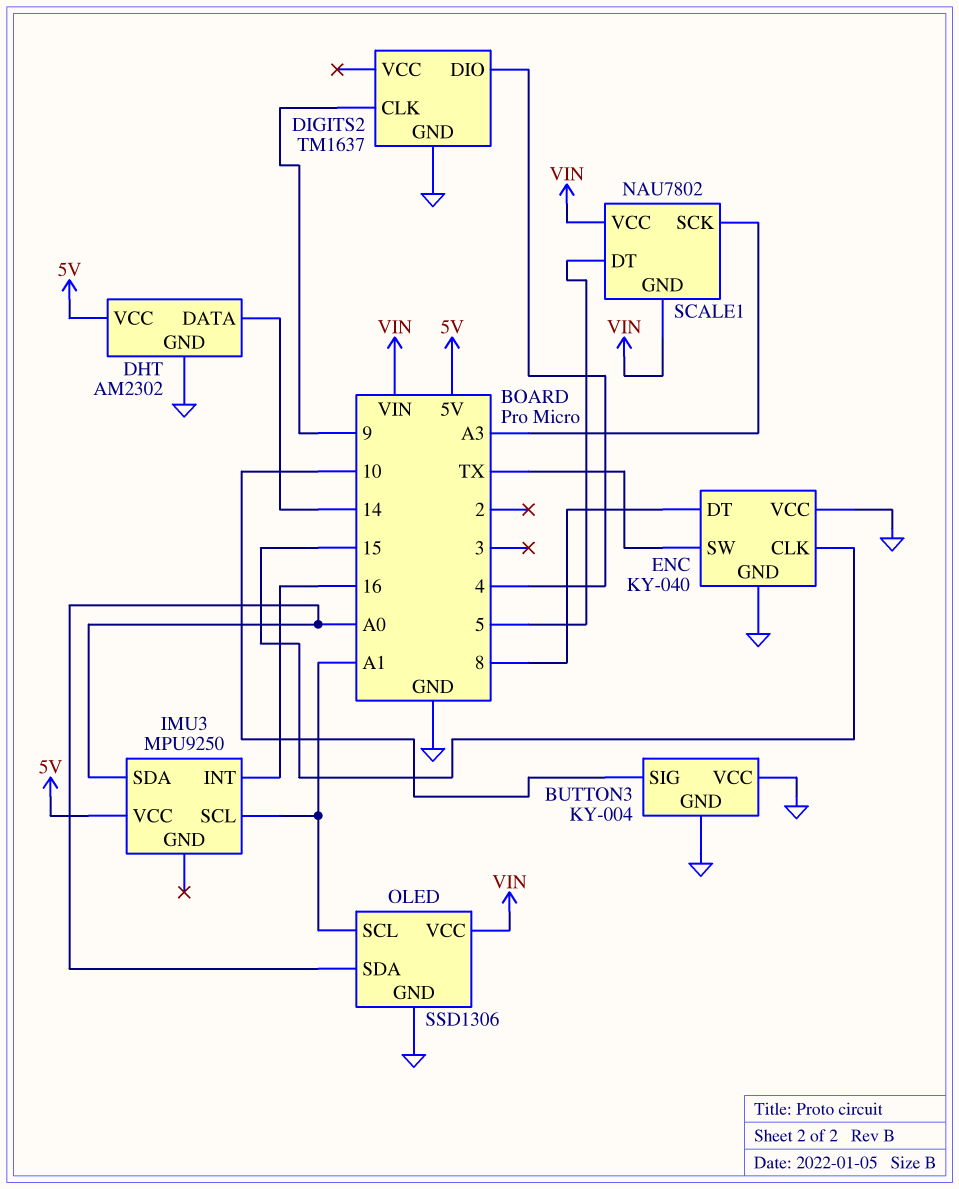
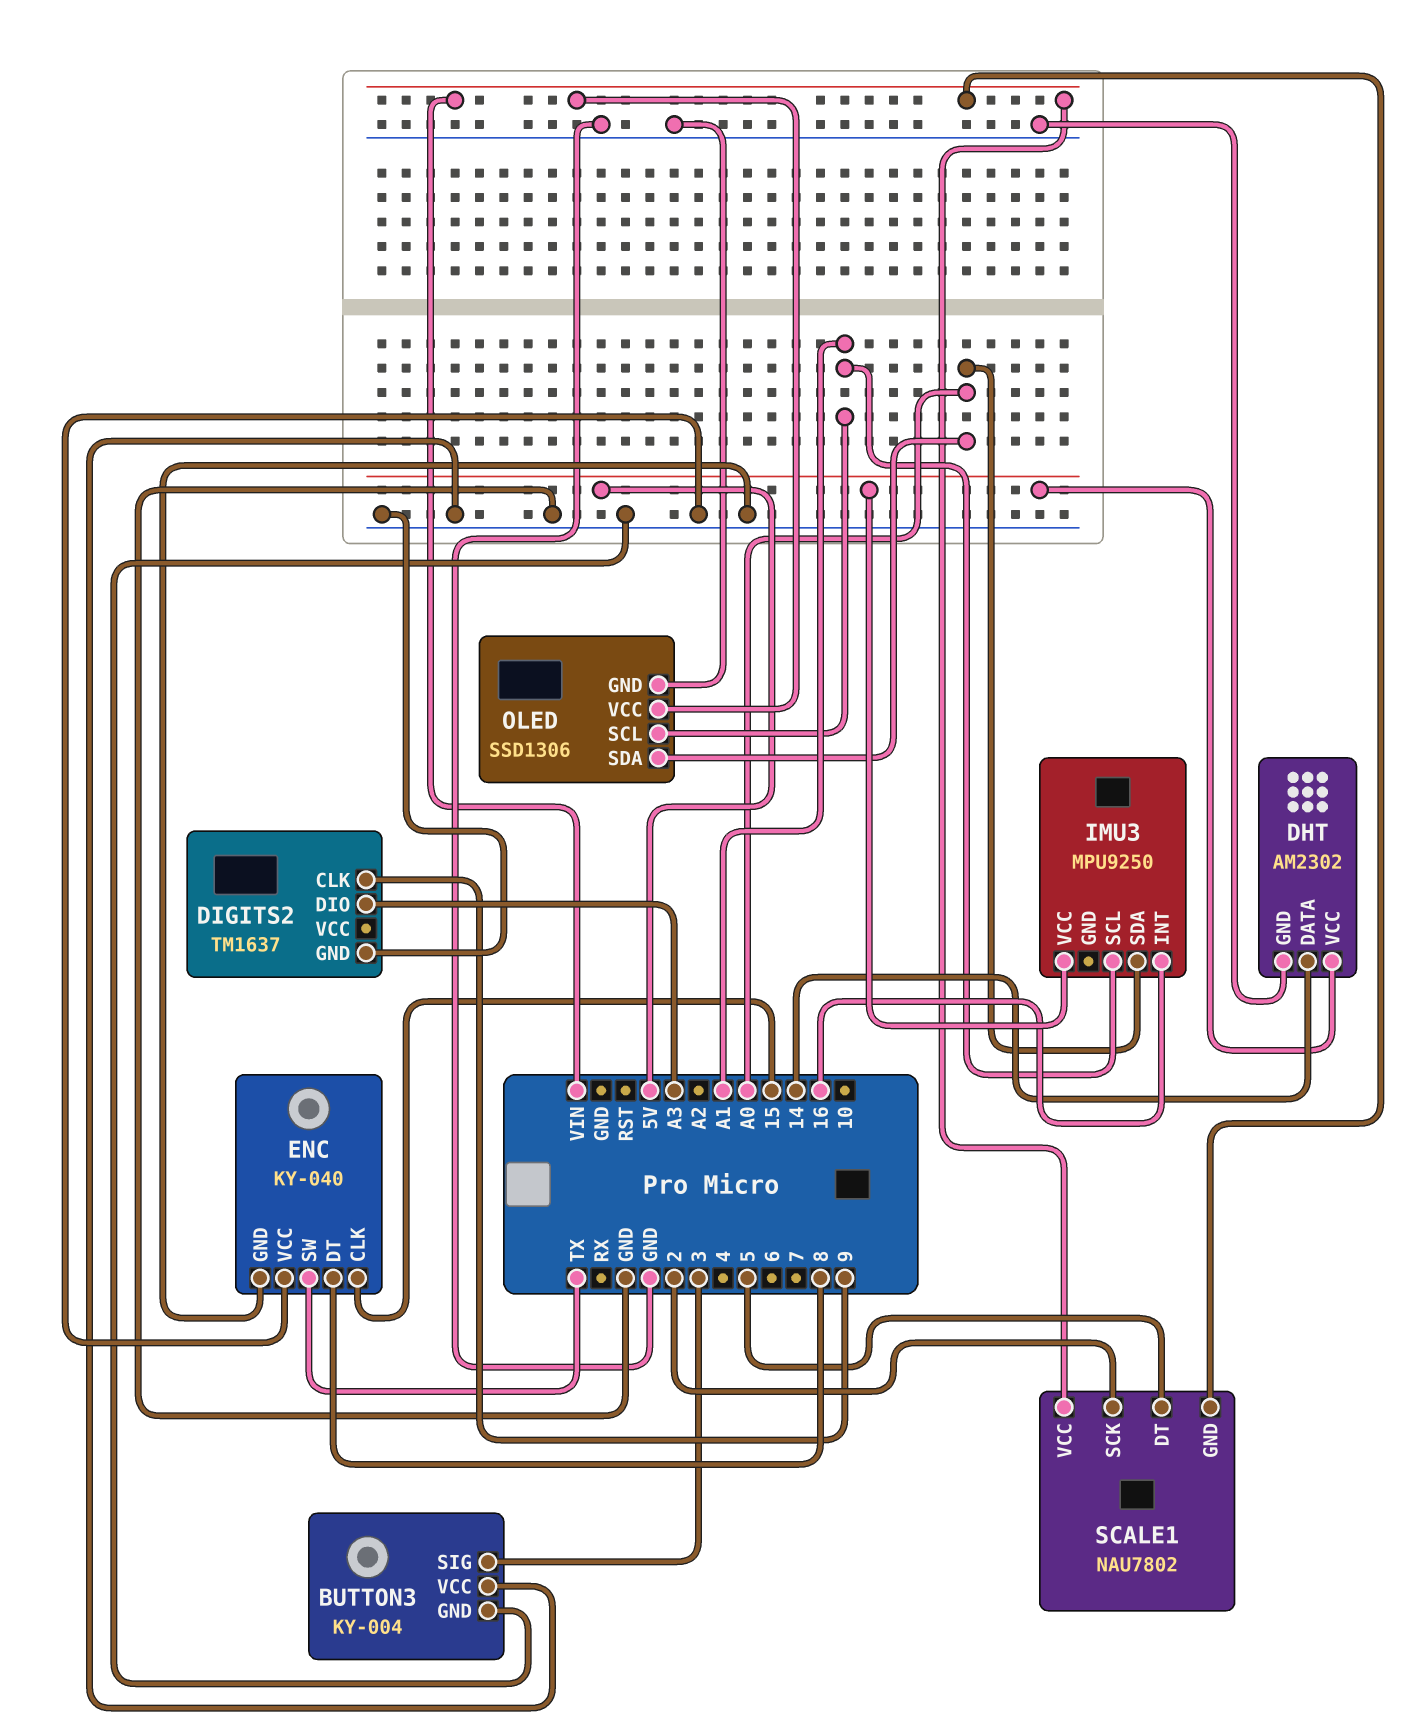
BUTTON3 pin SIG: 10 -> 3
DIGITS2 pin DIO: 4 -> A3
SCALE1 pin SCK: A3 -> 2

